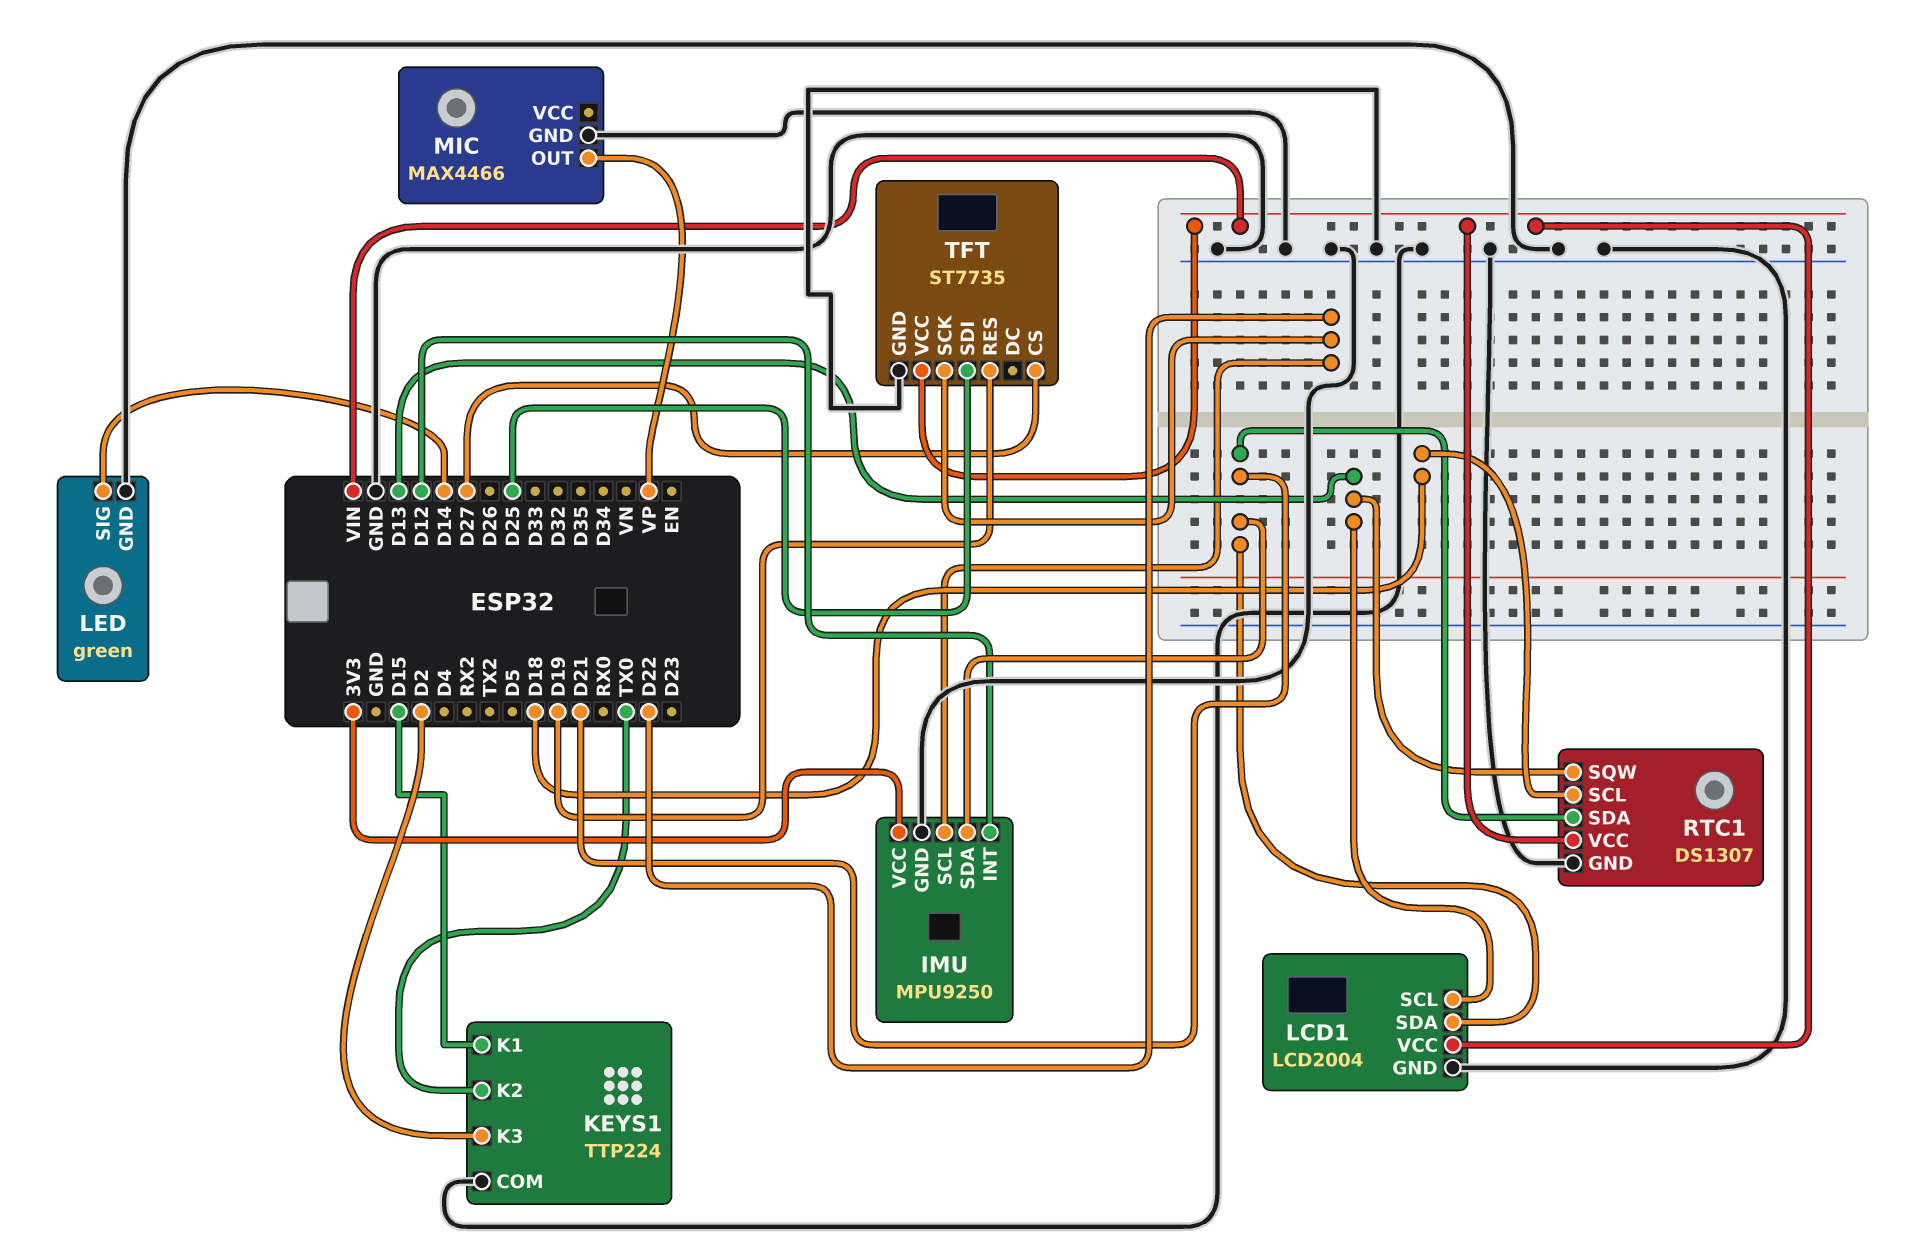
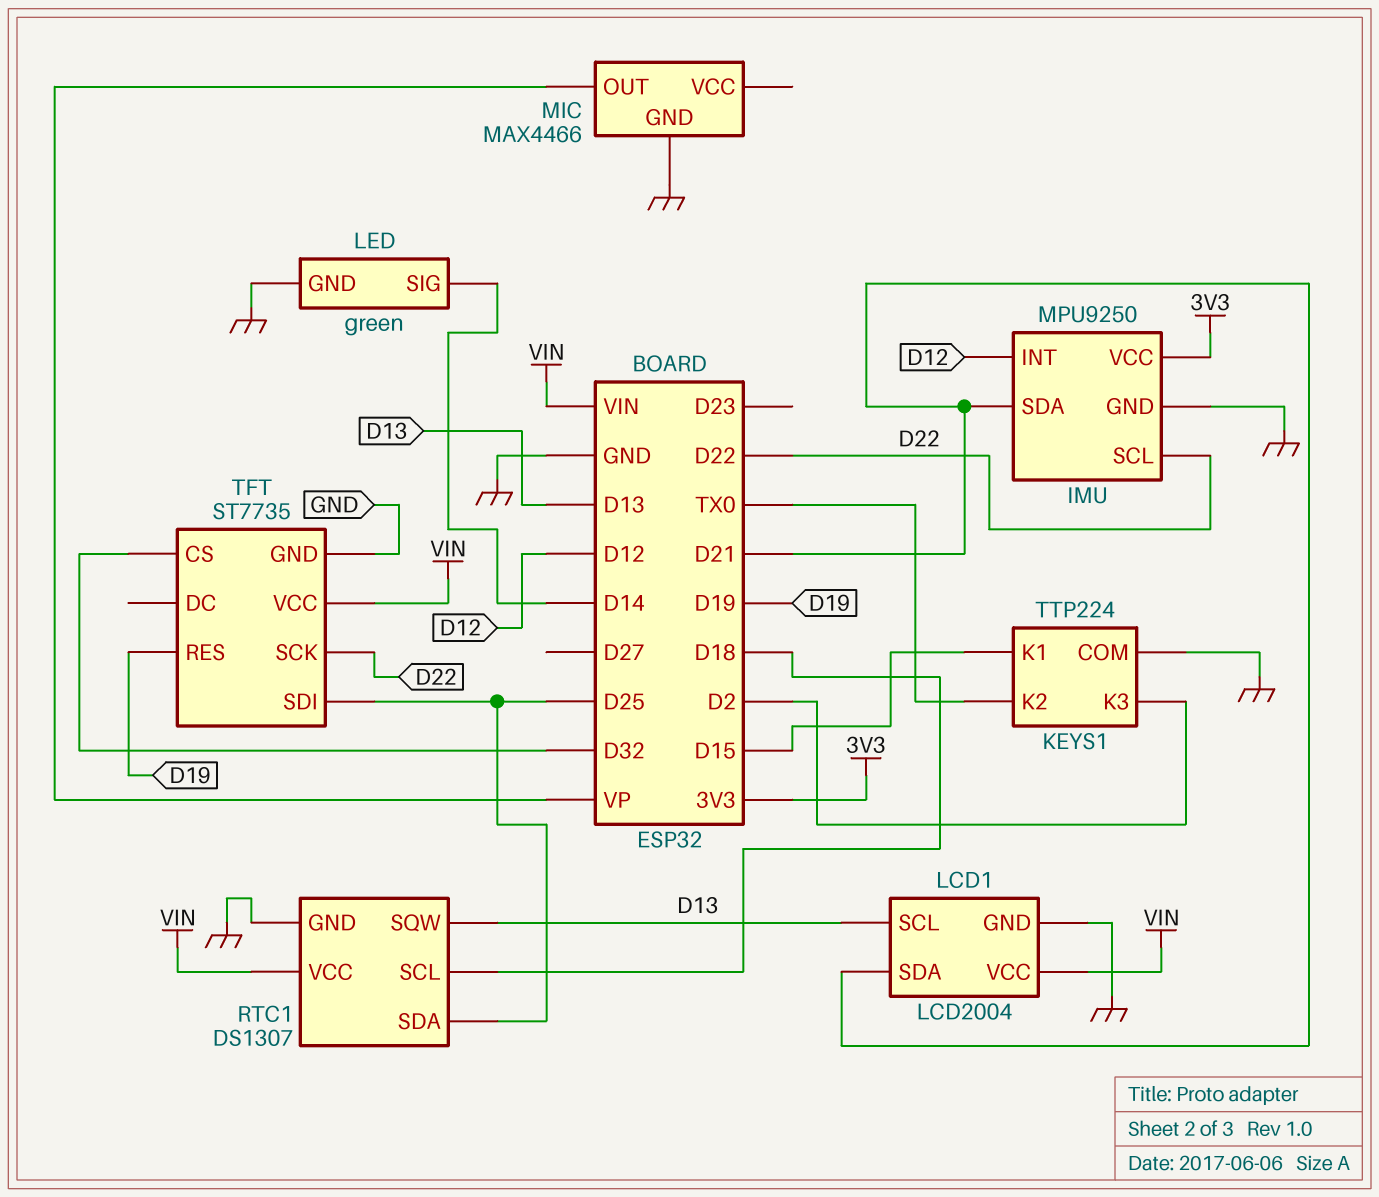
RTC1 pin SDA: D21 -> D25
TFT pin CS: D27 -> D32

